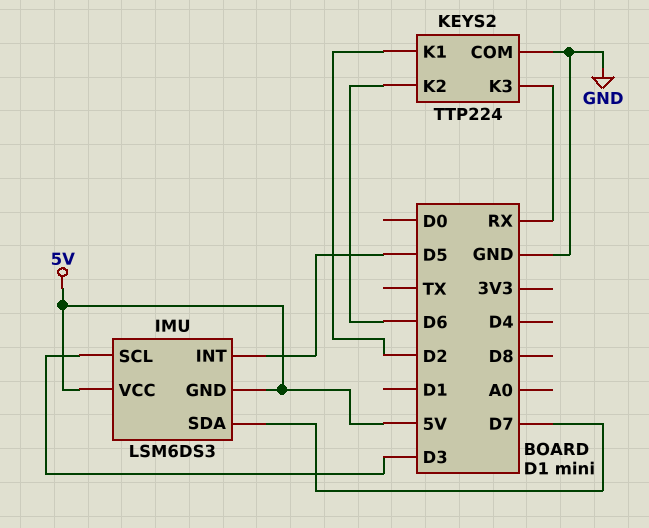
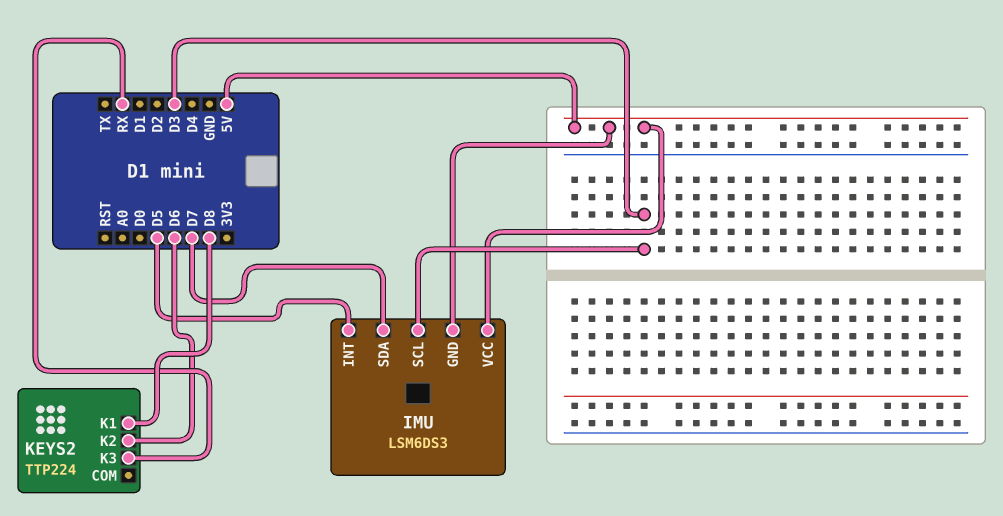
KEYS2 pin COM: GND -> none
KEYS2 pin K1: D2 -> D8

